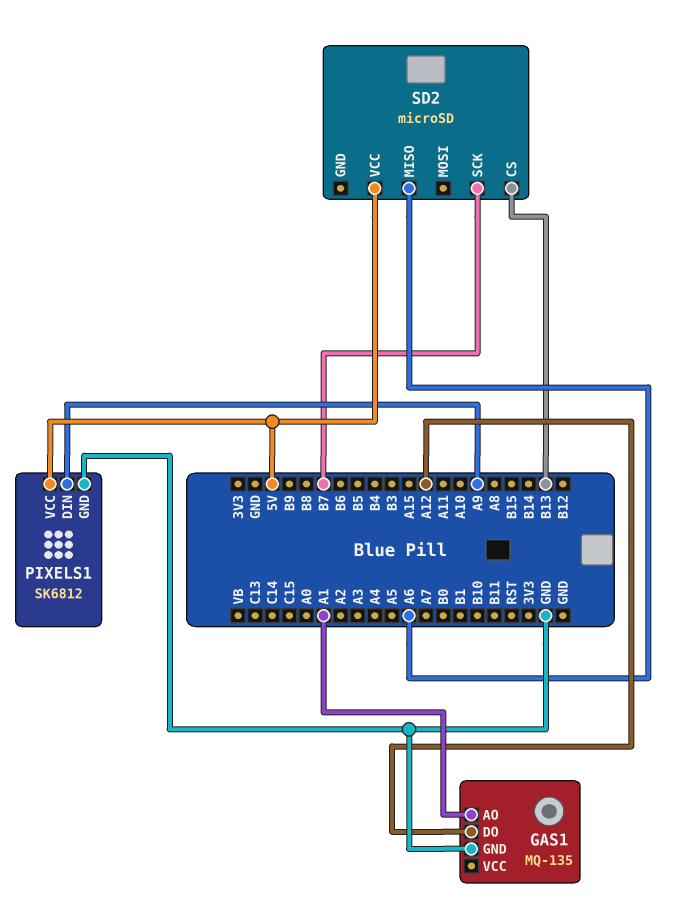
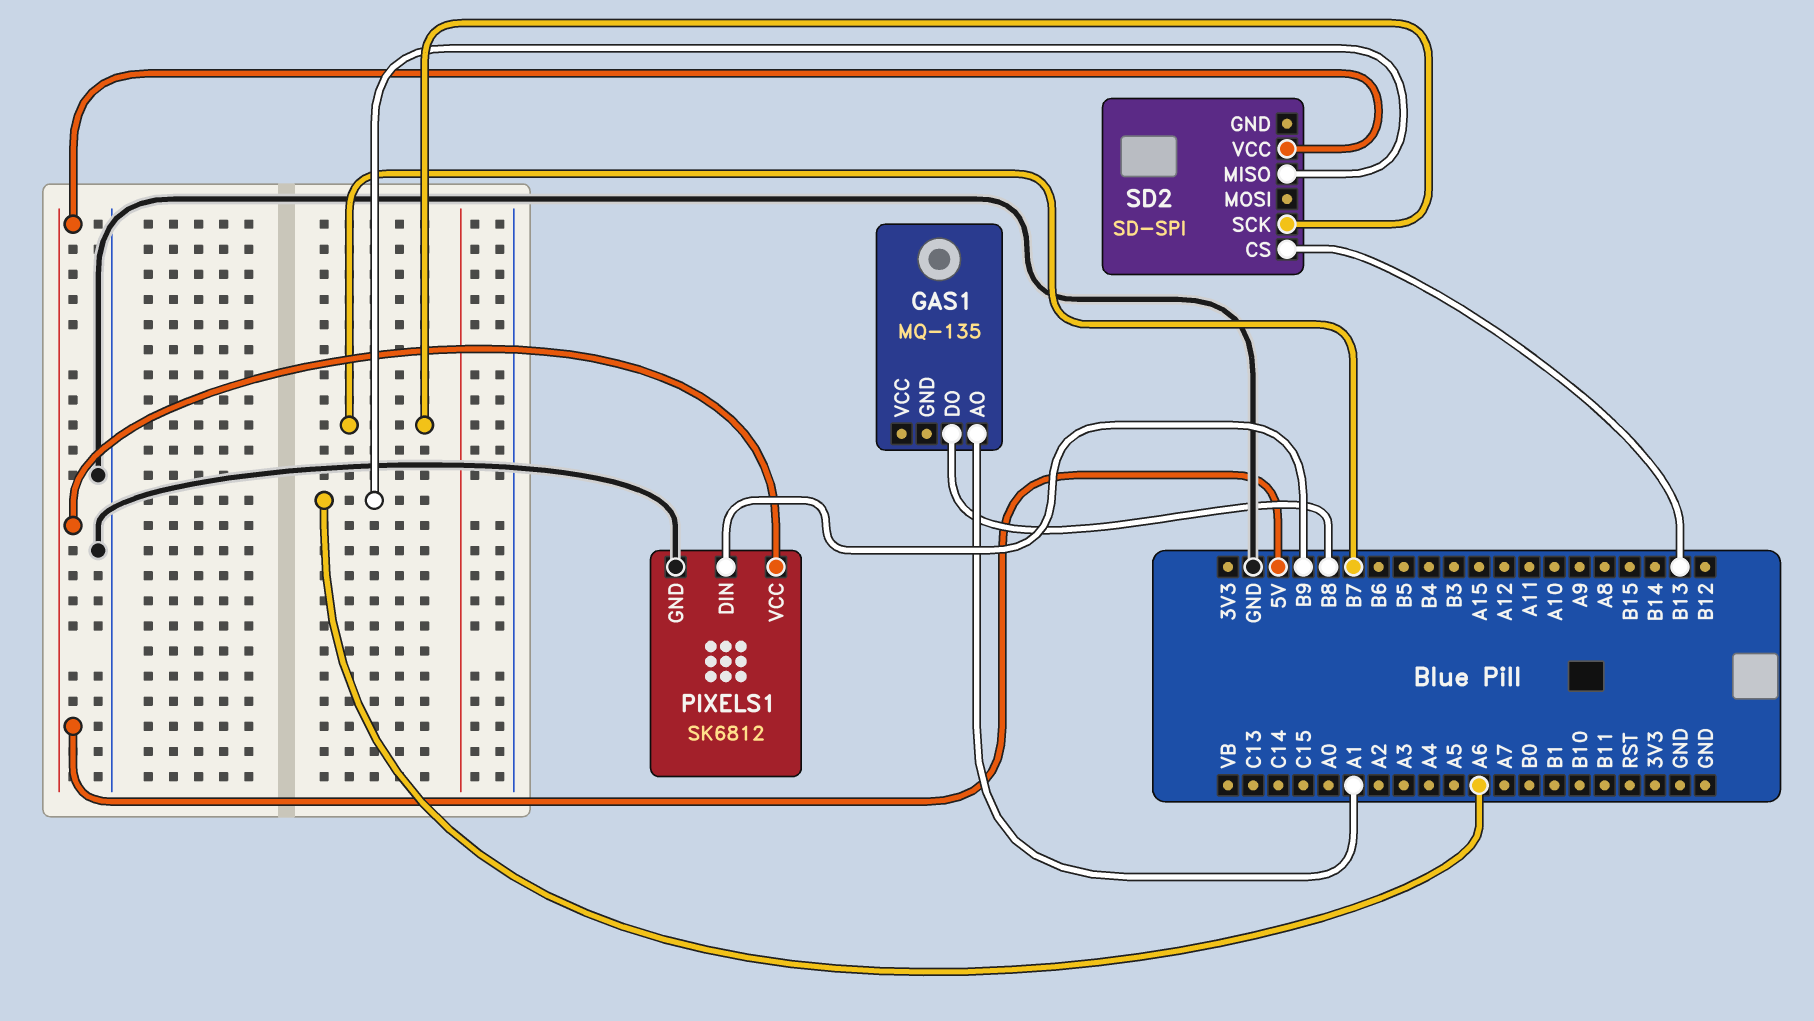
GAS1 pin DO: A12 -> B8
GAS1 pin GND: GND -> none
PIXELS1 pin DIN: A9 -> B9
SD2: microSD -> SD-SPI

